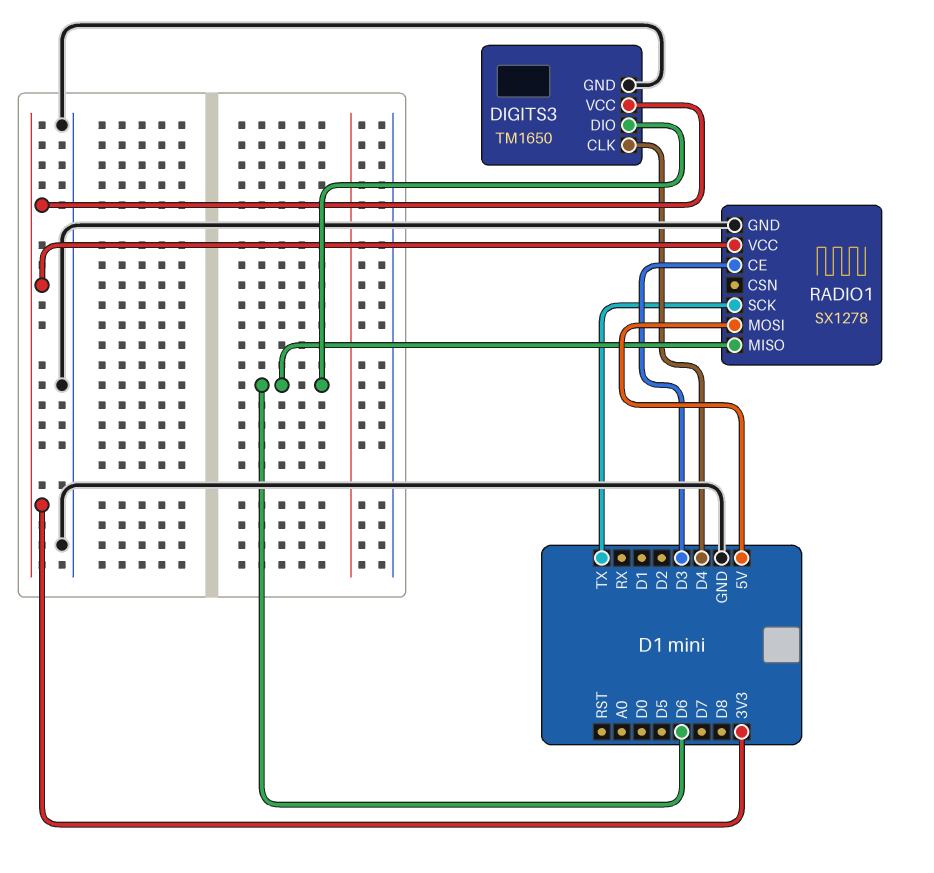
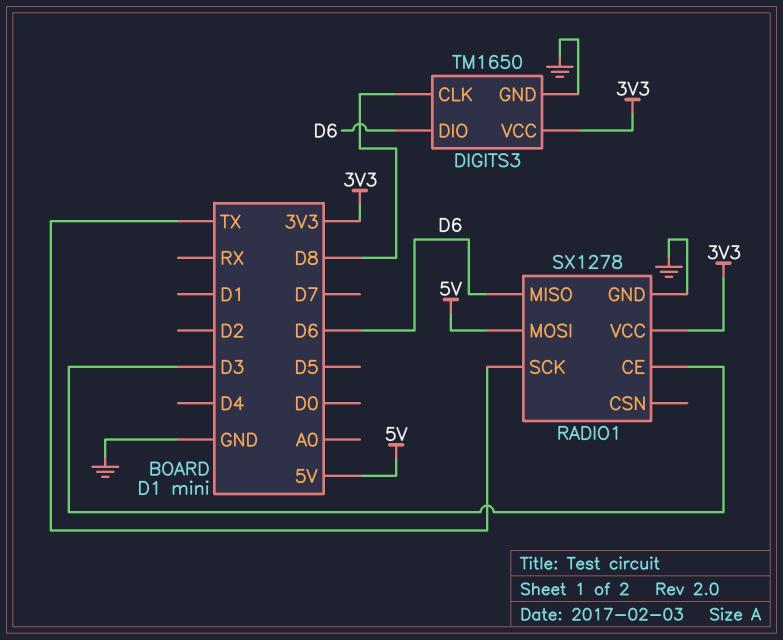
DIGITS3 pin CLK: D4 -> D8

